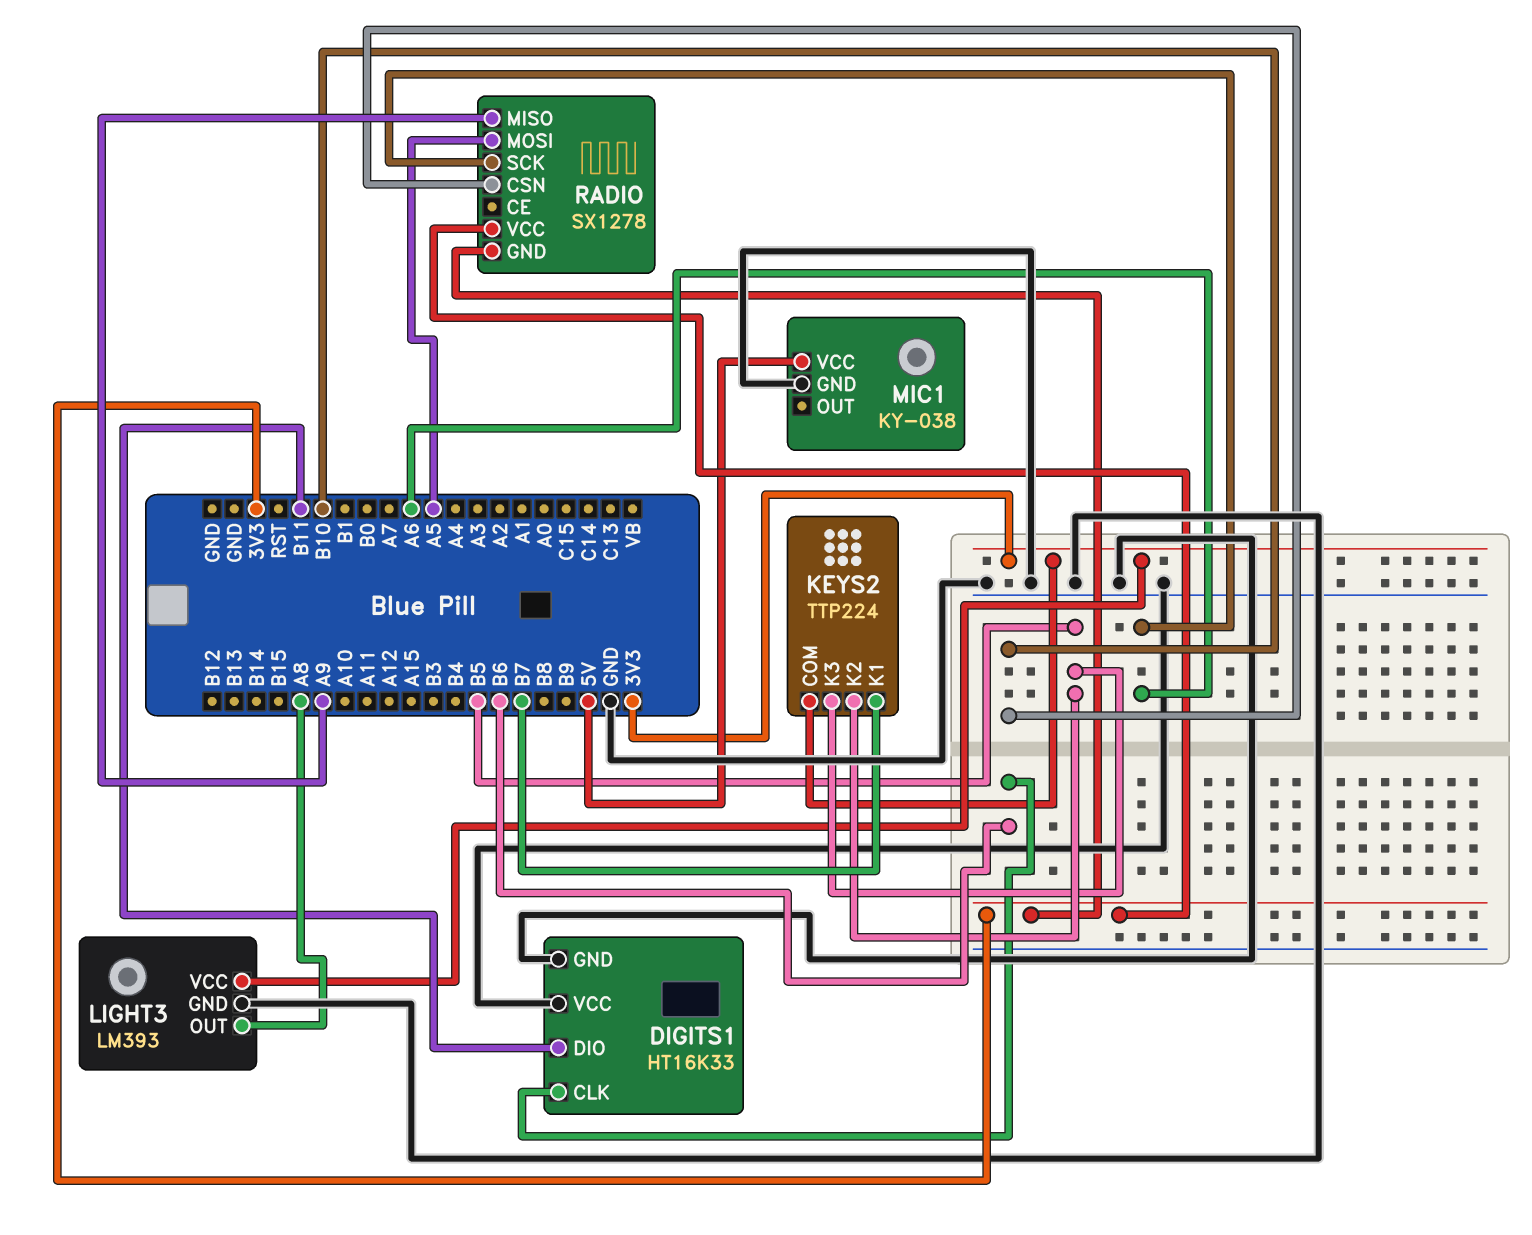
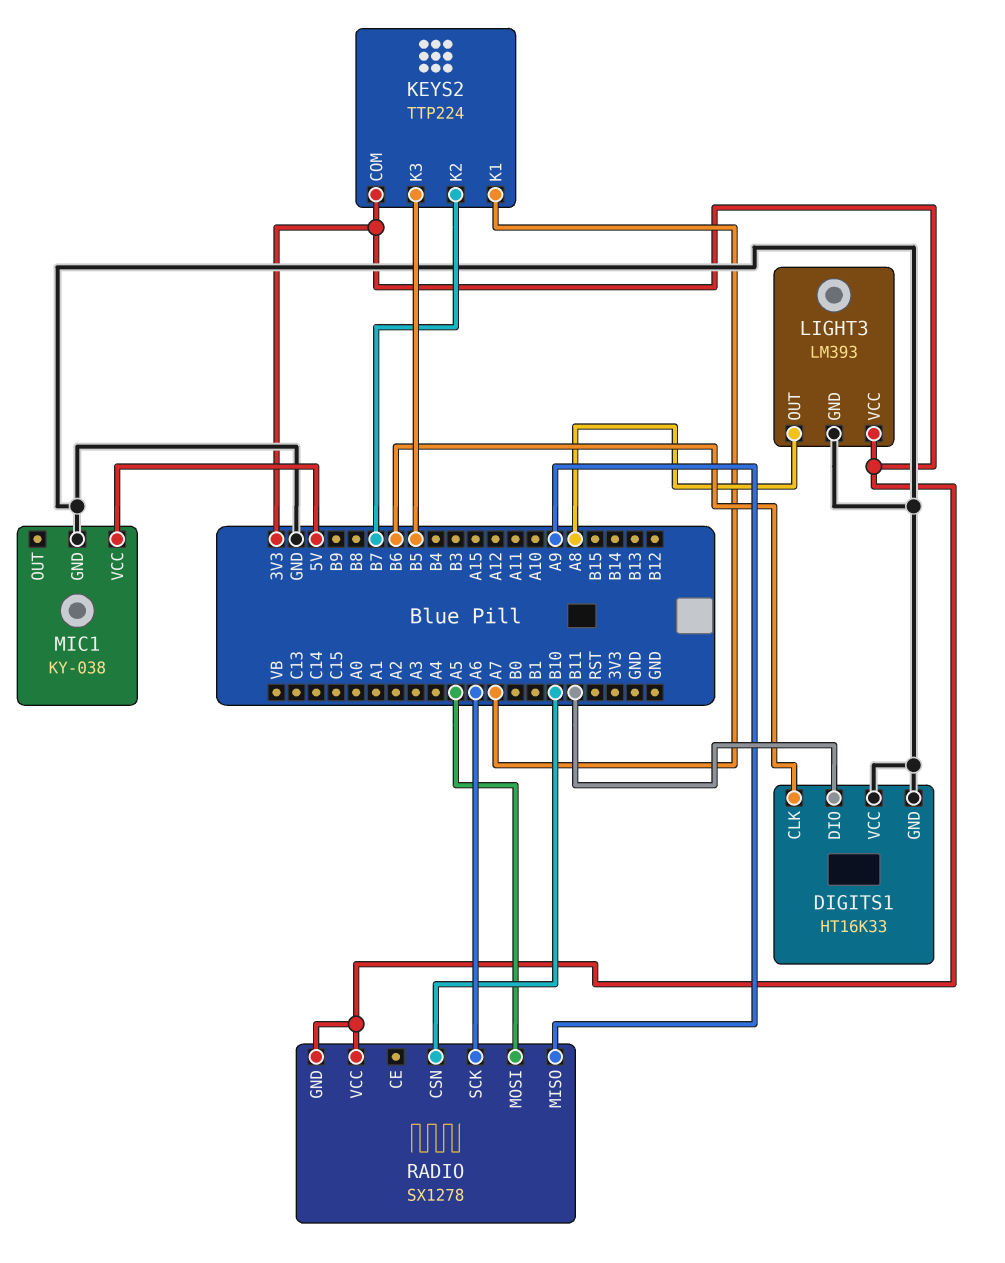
KEYS2 pin K1: B7 -> A7
KEYS2 pin K2: B5 -> B7

